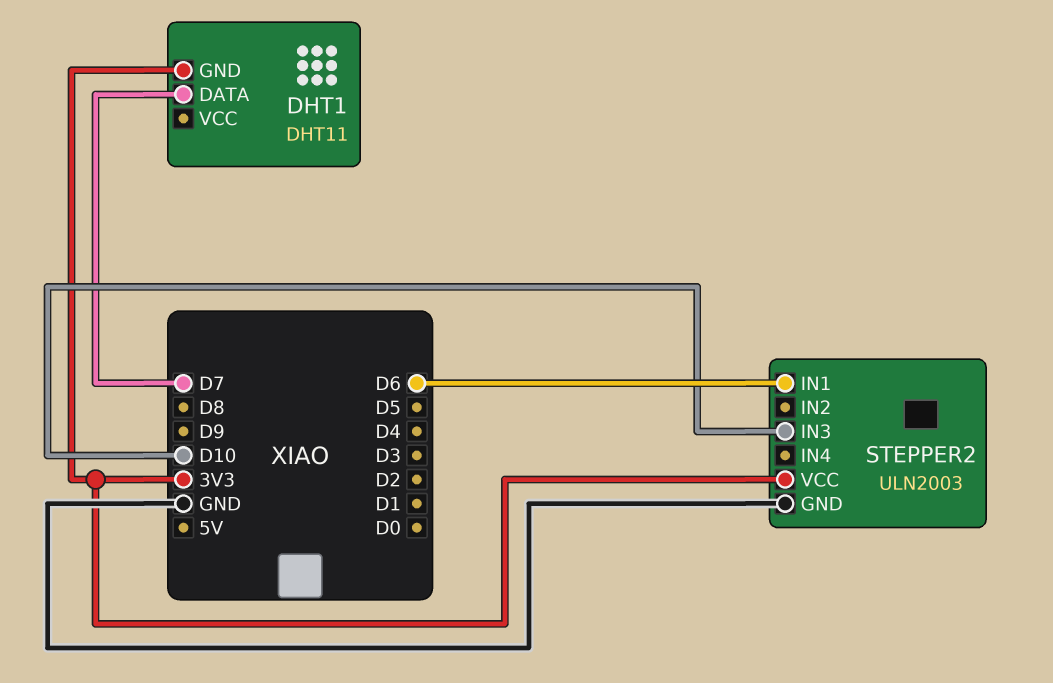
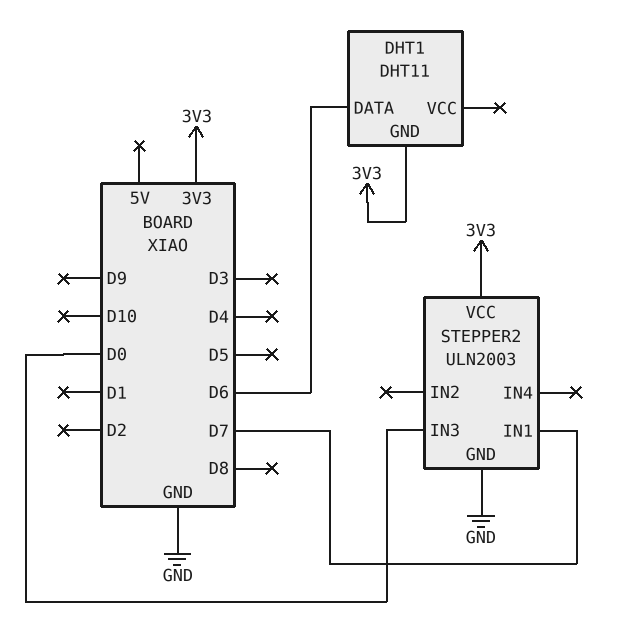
DHT1 pin DATA: D7 -> D6
STEPPER2 pin IN1: D6 -> D7
STEPPER2 pin IN3: D10 -> D0

